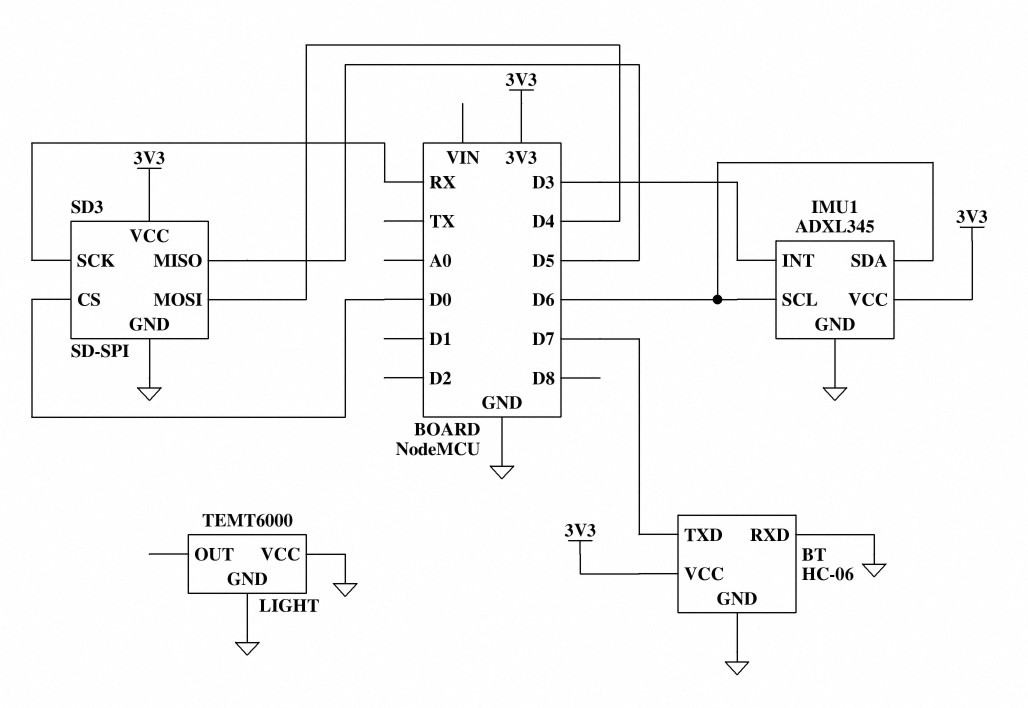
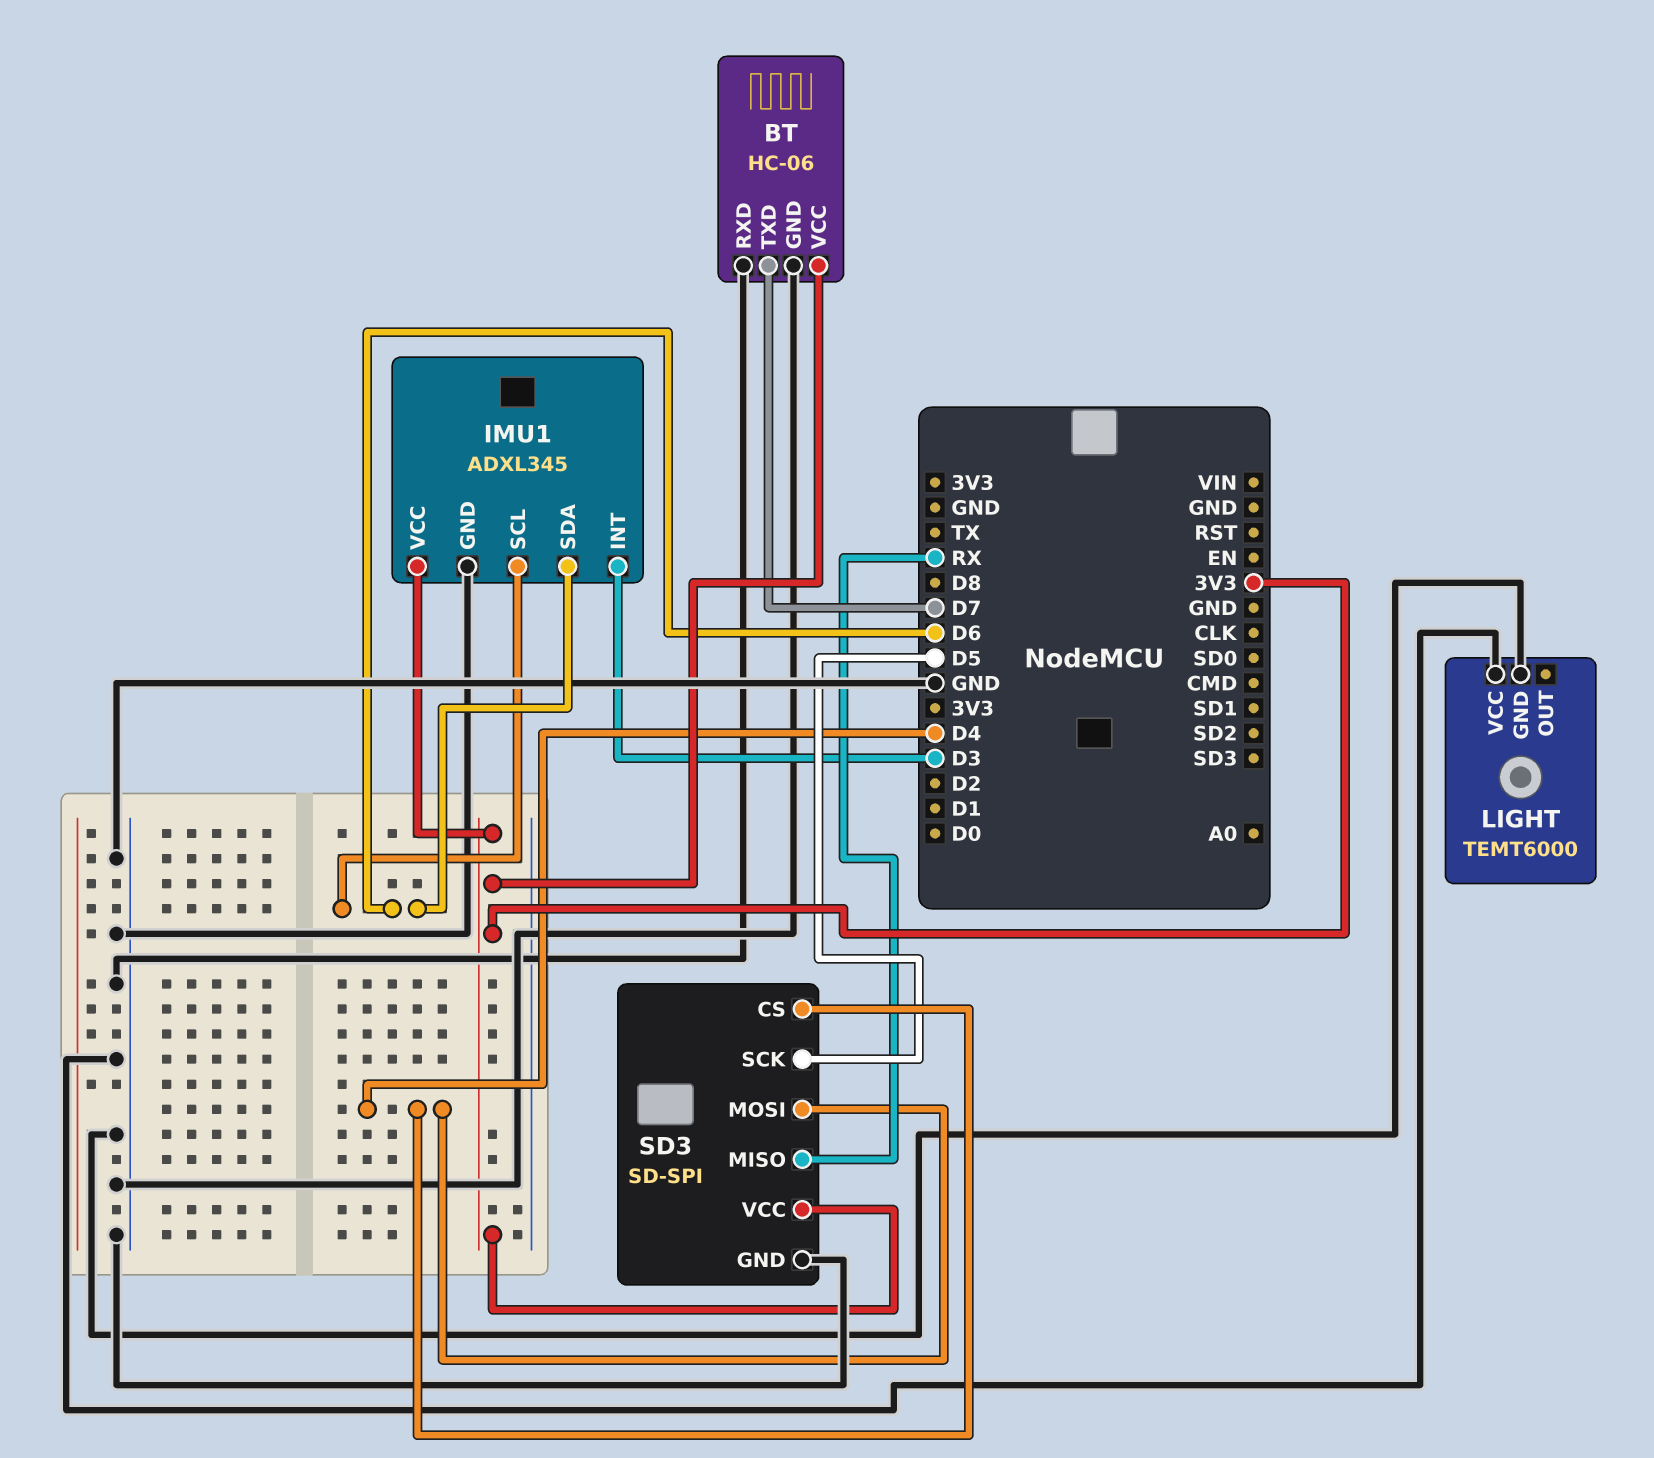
SD3 pin CS: D0 -> D4
SD3 pin MISO: D5 -> RX
SD3 pin SCK: RX -> D5

